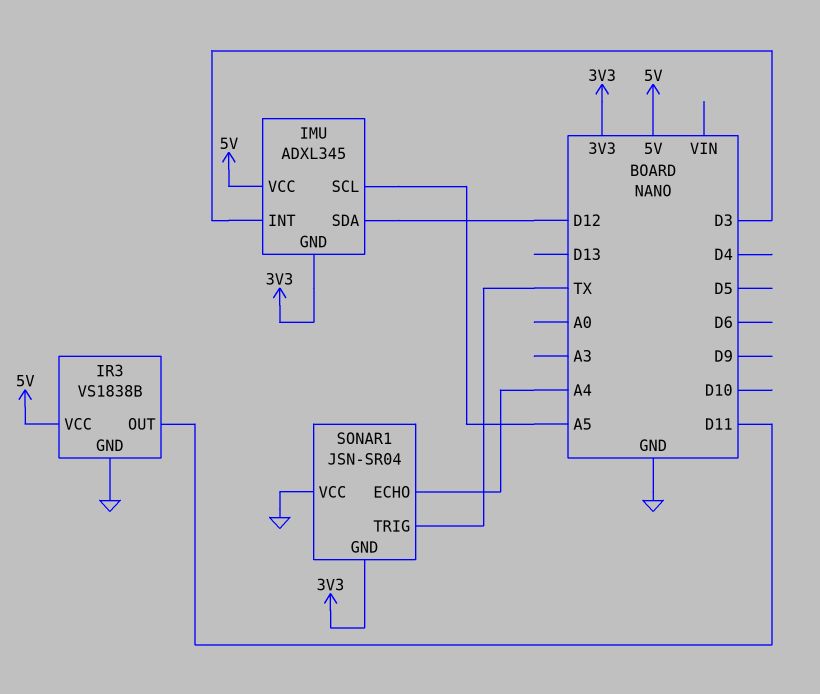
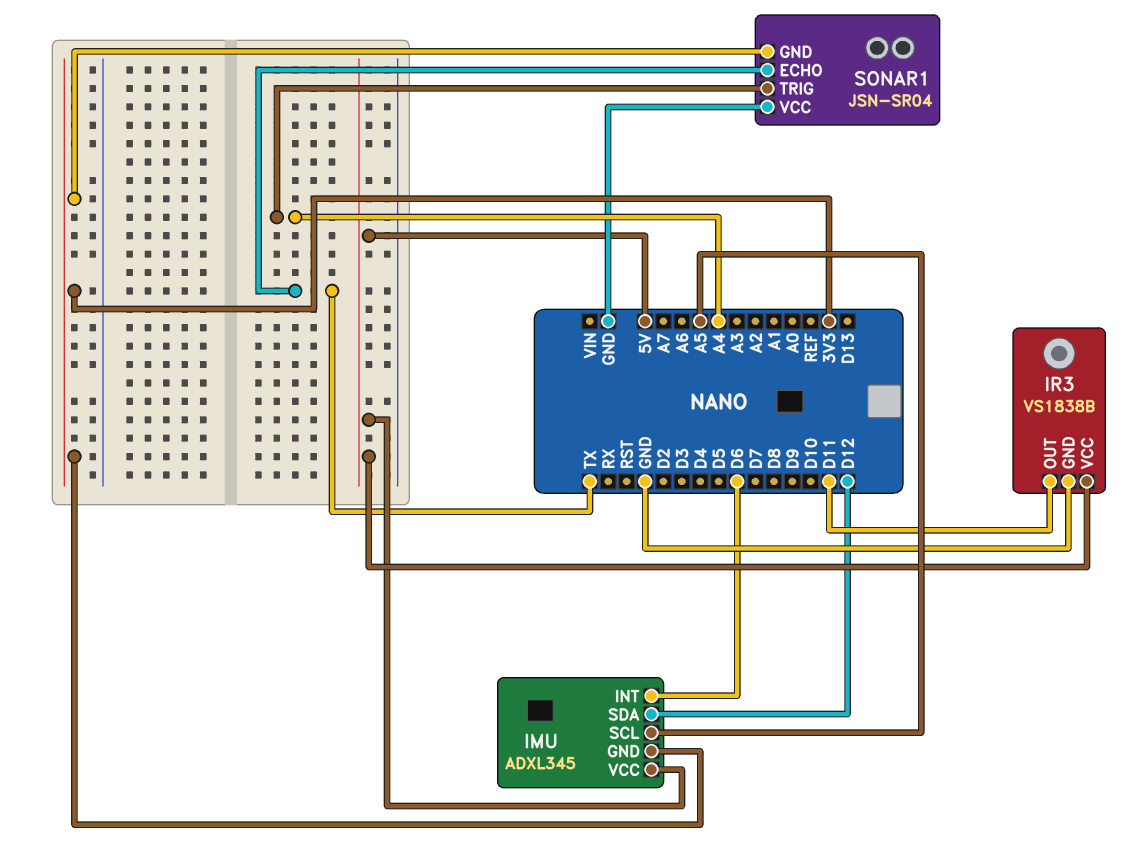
IMU pin INT: D3 -> D6
SONAR1 pin ECHO: A4 -> TX
SONAR1 pin TRIG: TX -> A4

